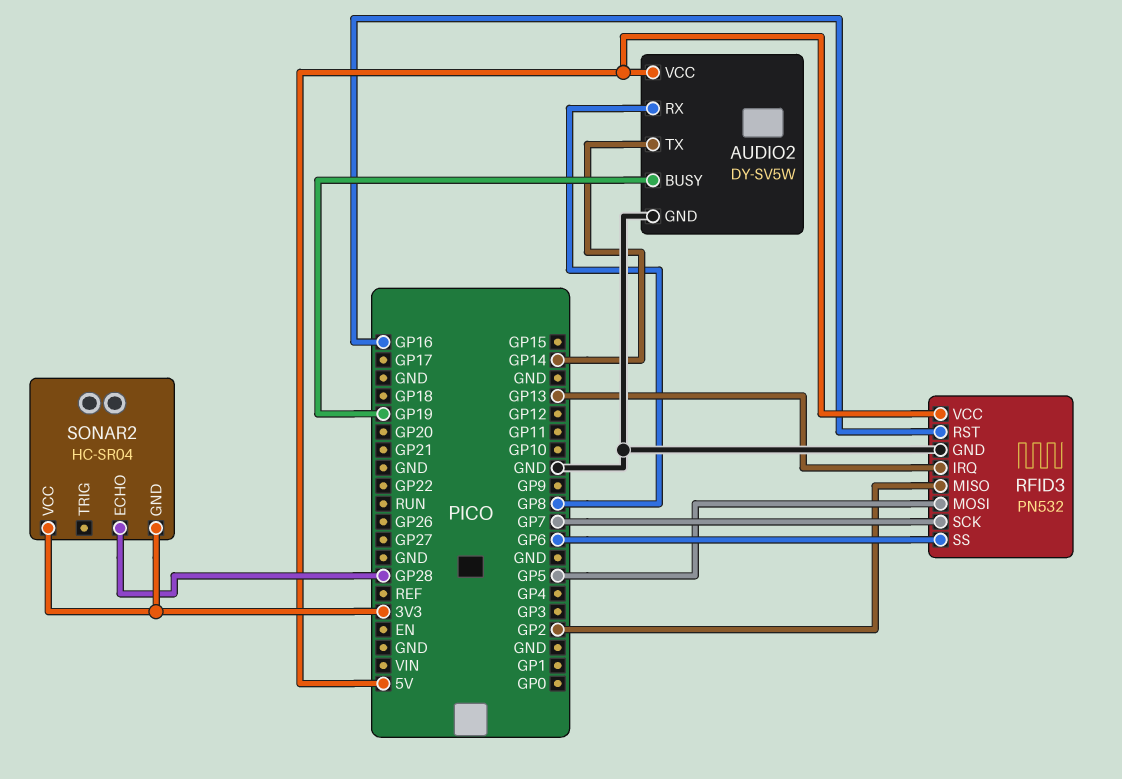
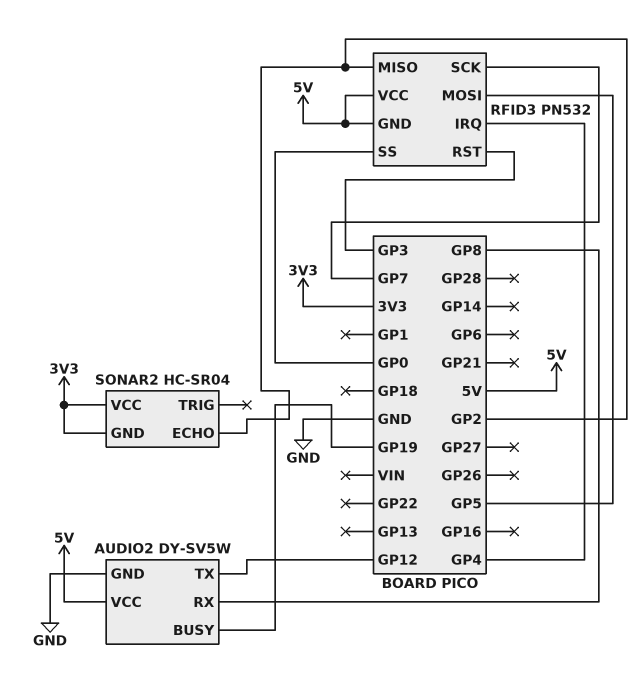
AUDIO2 pin TX: GP14 -> GP12
RFID3 pin GND: GND -> 5V
RFID3 pin IRQ: GP13 -> GP4
RFID3 pin RST: GP16 -> GP3
RFID3 pin SS: GP6 -> GP0
SONAR2 pin ECHO: GP28 -> GP2

